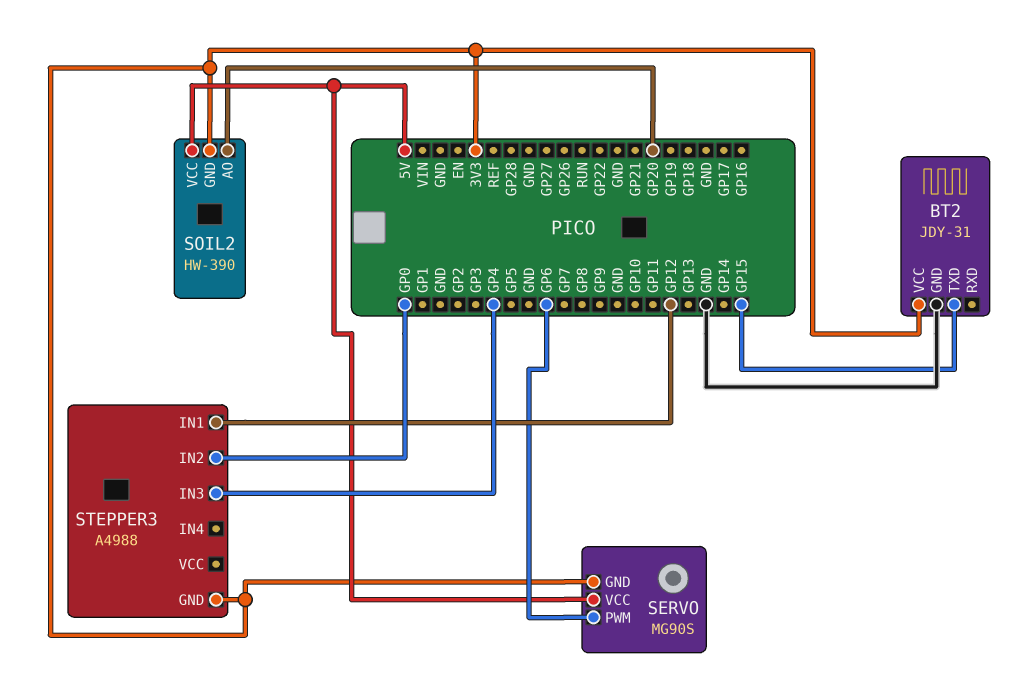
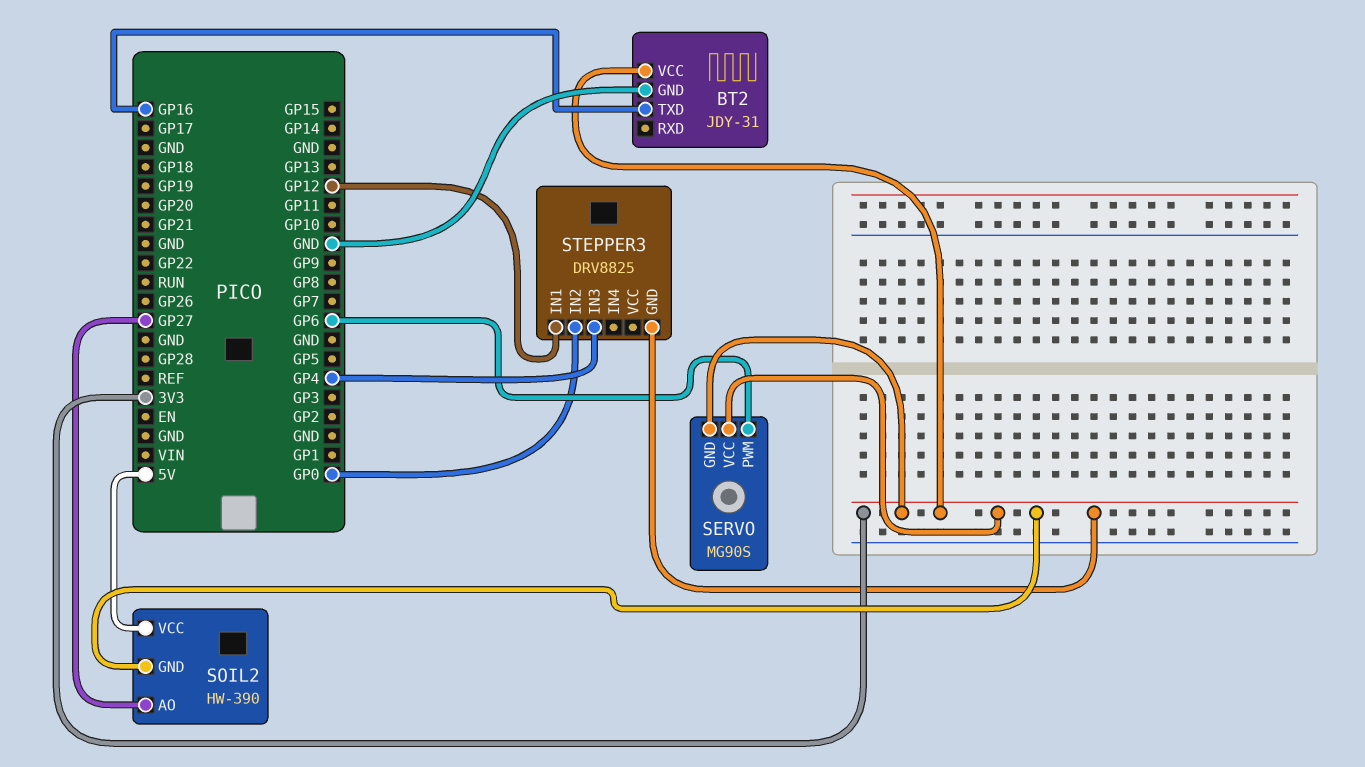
BT2 pin TXD: GP15 -> GP16
SERVO pin VCC: 5V -> 3V3
SOIL2 pin AO: GP20 -> GP27
STEPPER3: A4988 -> DRV8825

